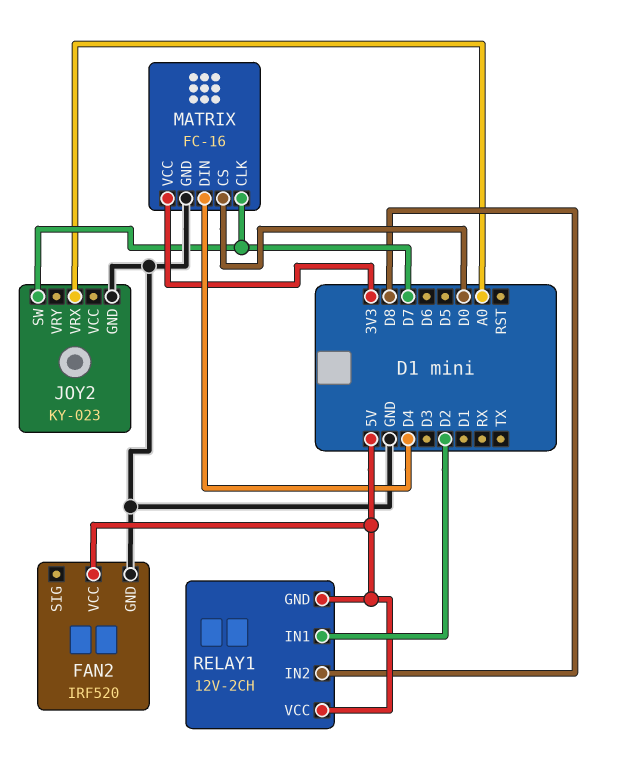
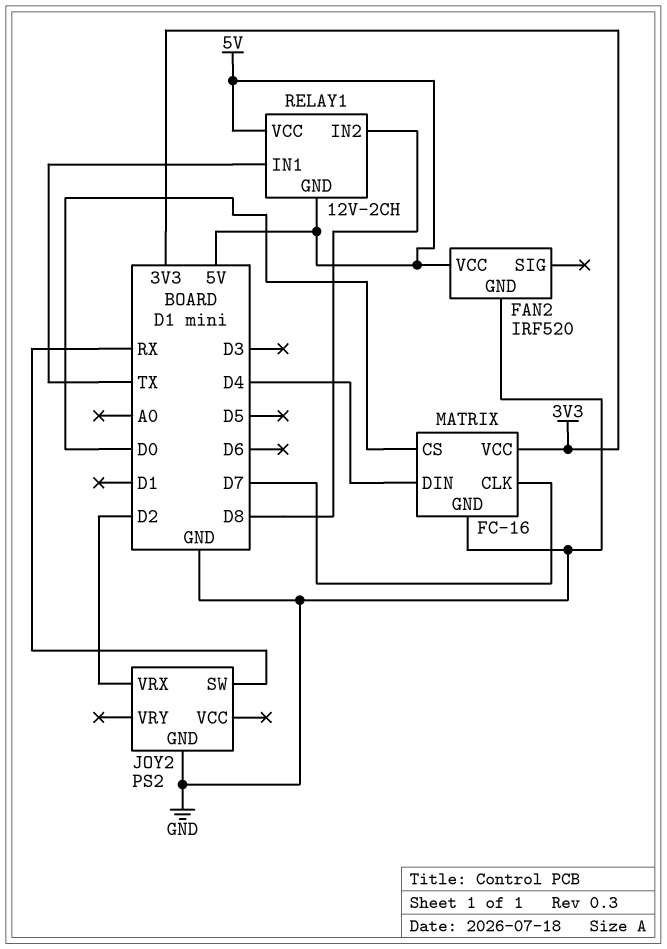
JOY2: KY-023 -> PS2
JOY2 pin SW: D7 -> RX
JOY2 pin VRX: A0 -> D2
RELAY1 pin IN1: D2 -> TX

